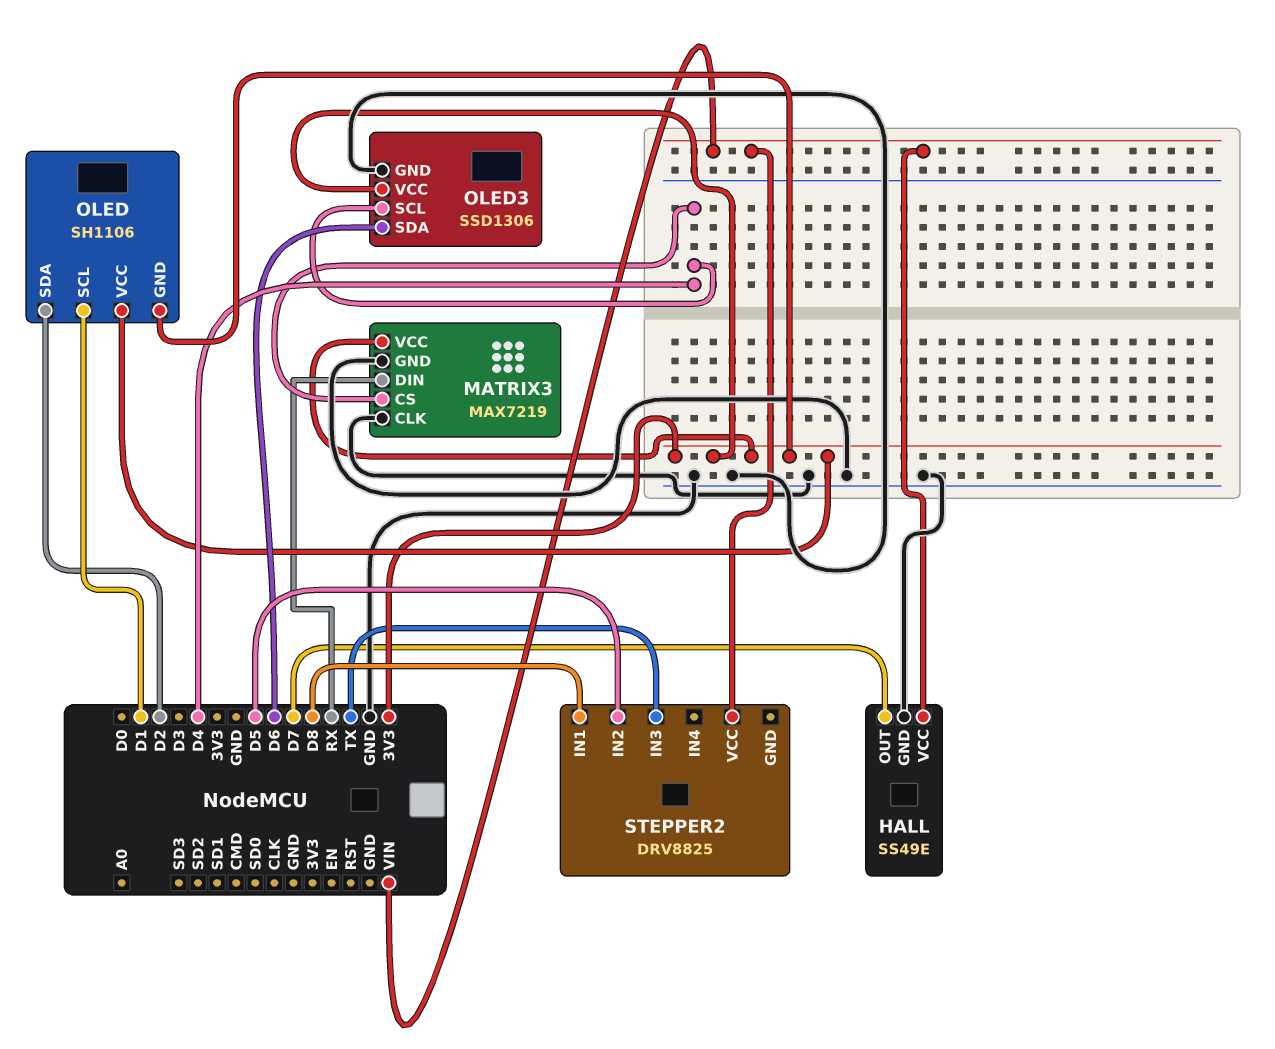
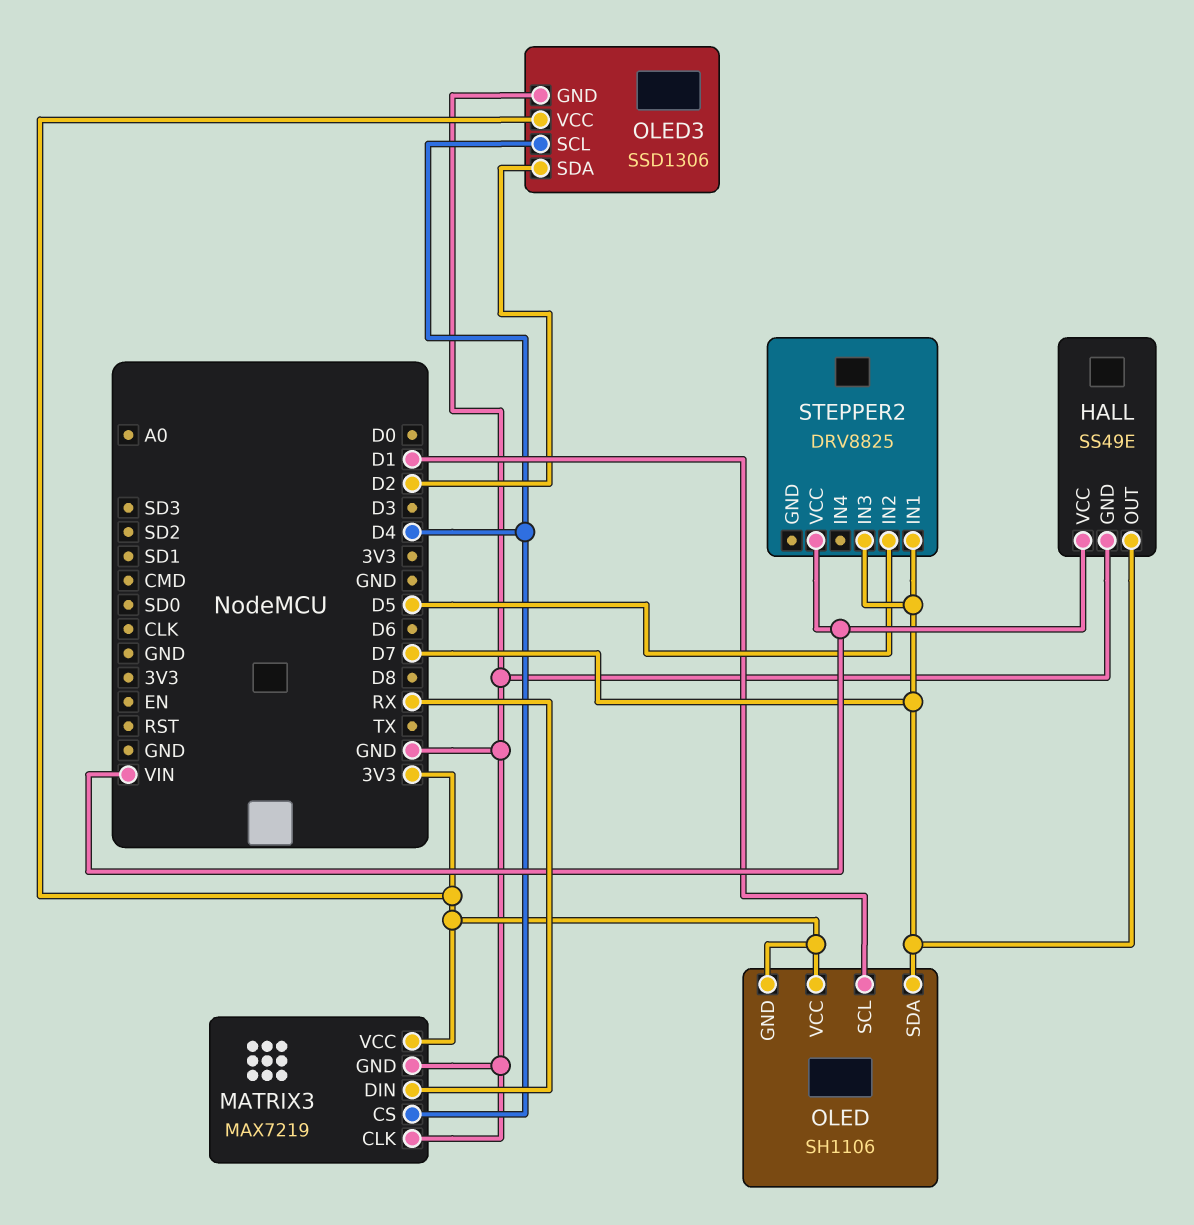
OLED pin SDA: D2 -> D7
OLED3 pin SDA: D6 -> D2
STEPPER2 pin IN1: D8 -> D7
STEPPER2 pin IN3: TX -> D7

